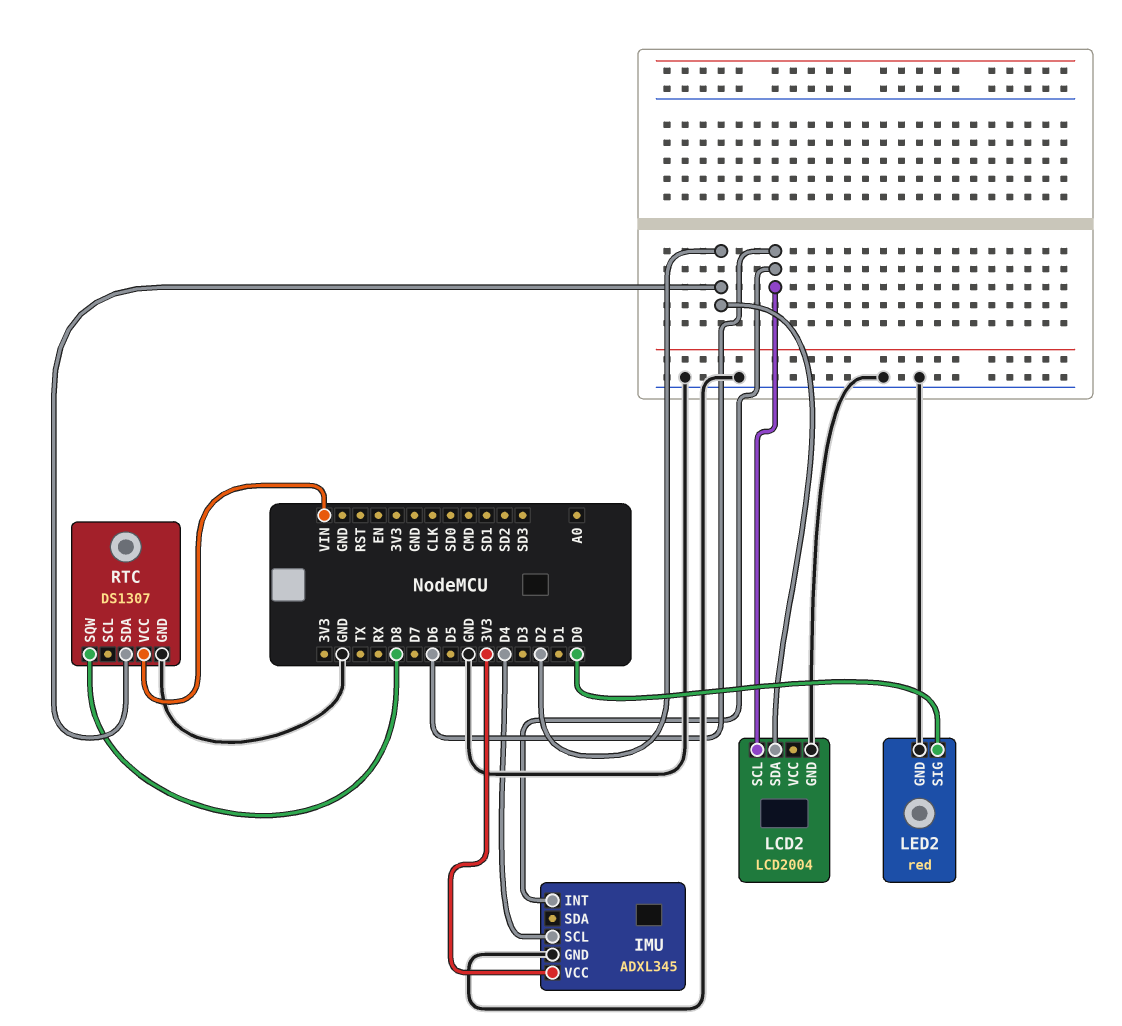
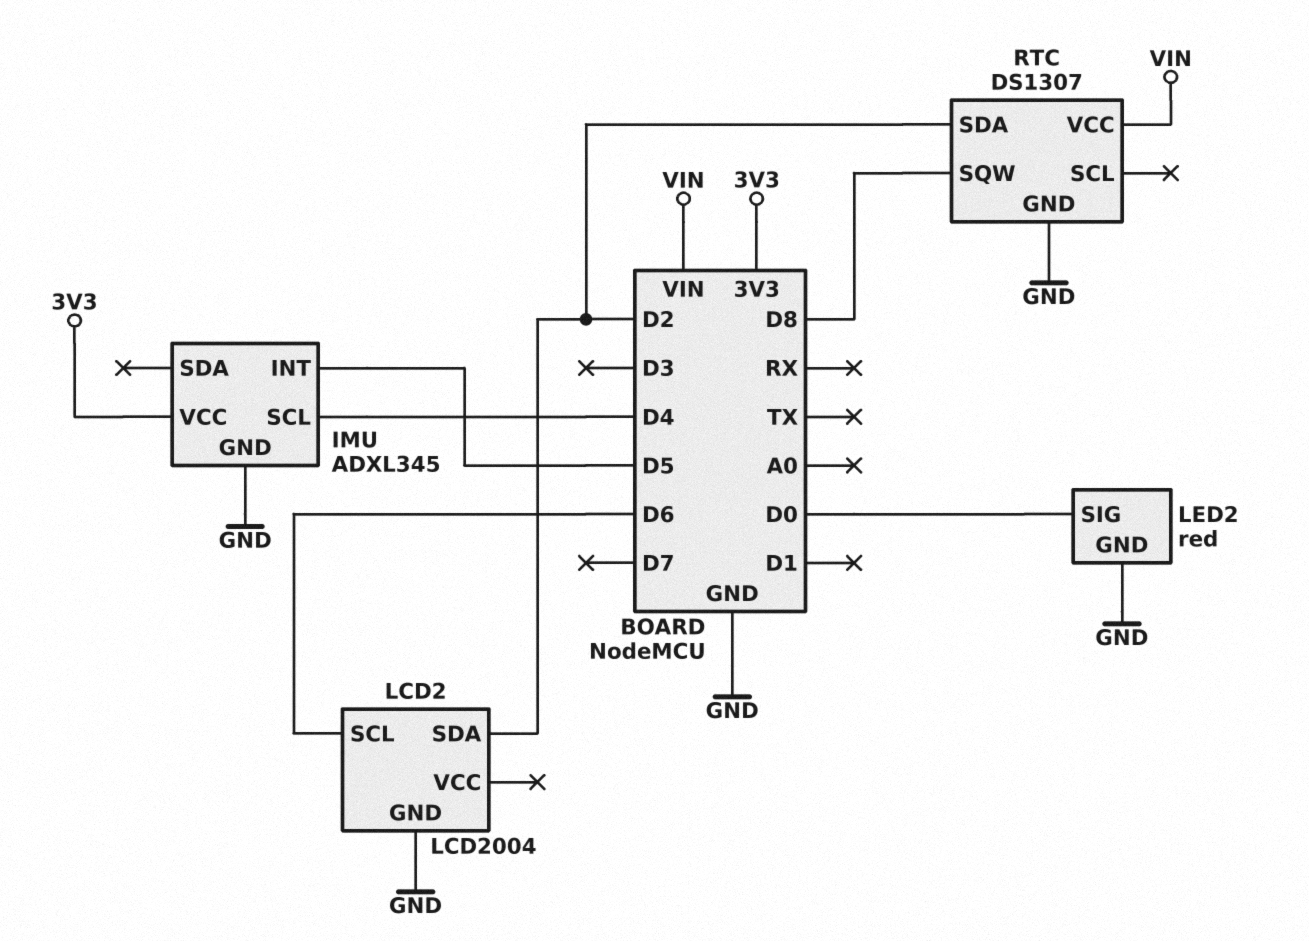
IMU pin INT: D6 -> D5

